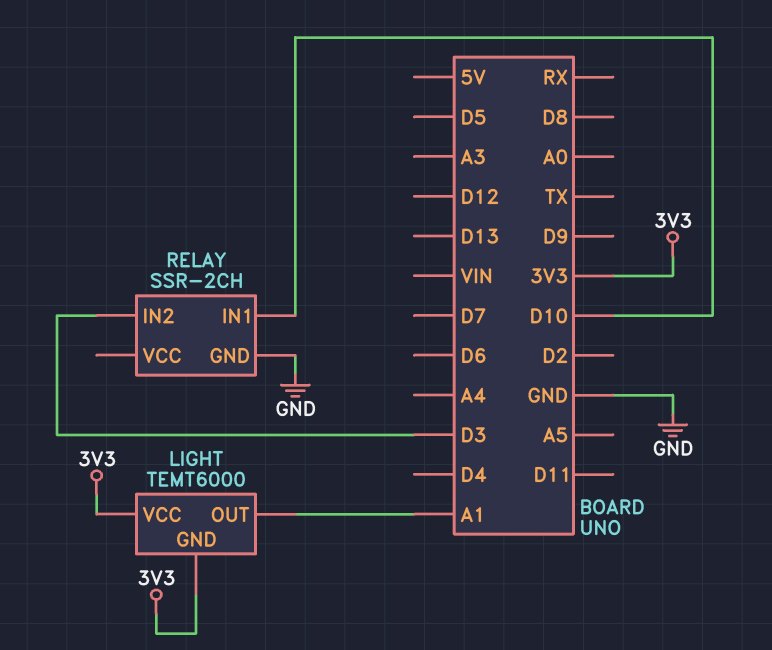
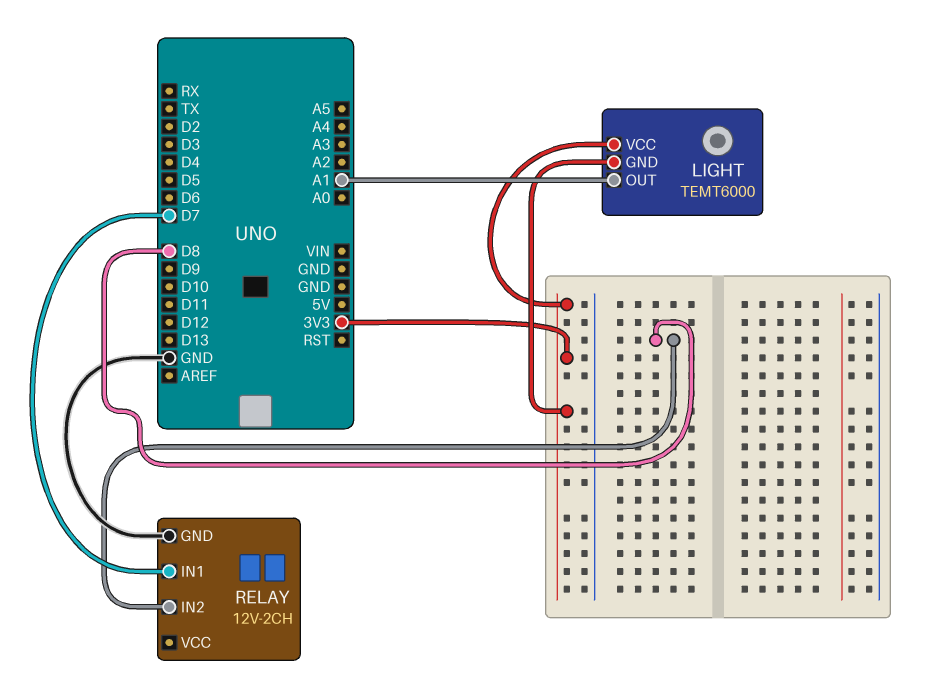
RELAY: SSR-2CH -> 12V-2CH
RELAY pin IN1: D10 -> D7
RELAY pin IN2: D3 -> D8

